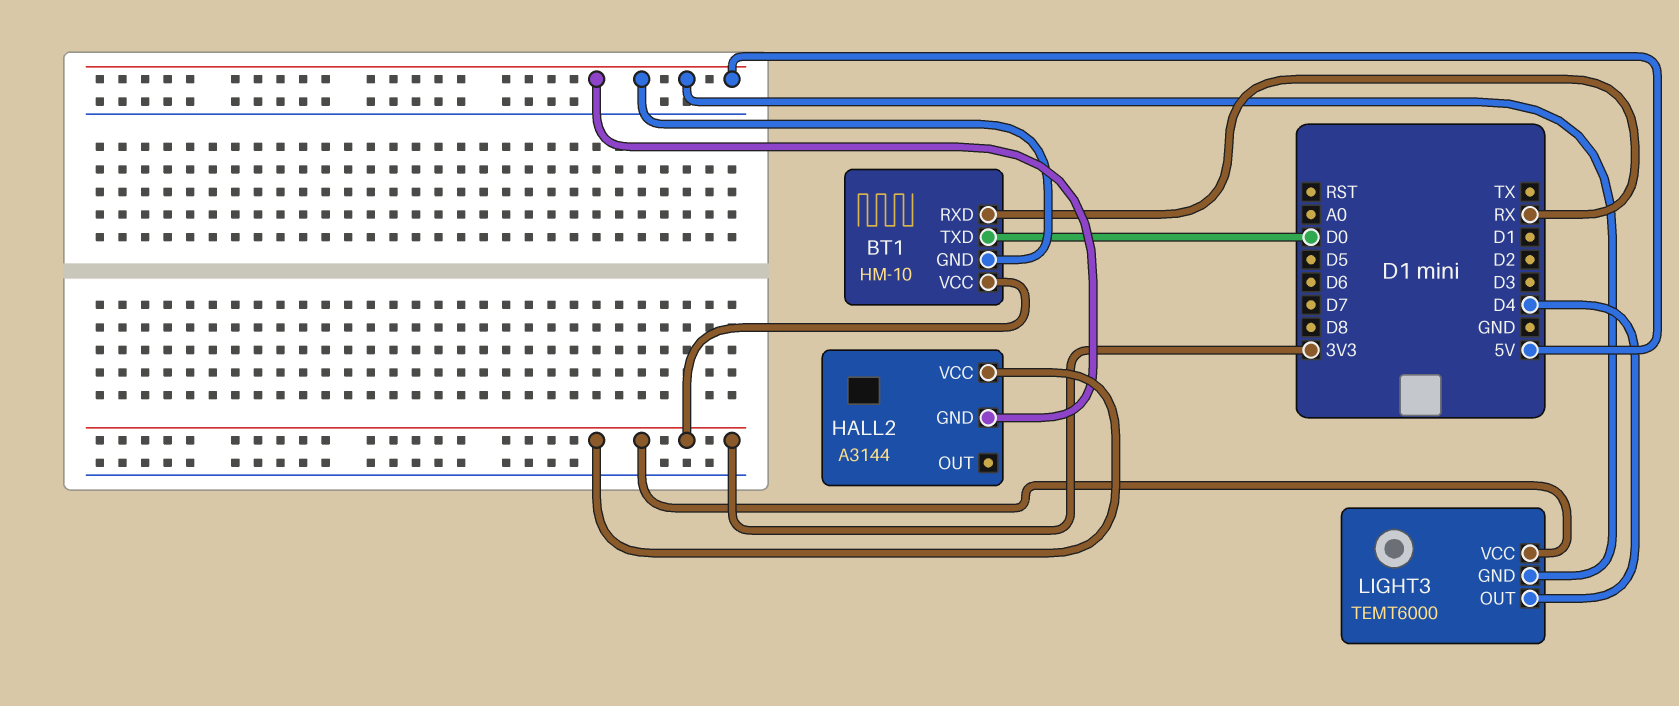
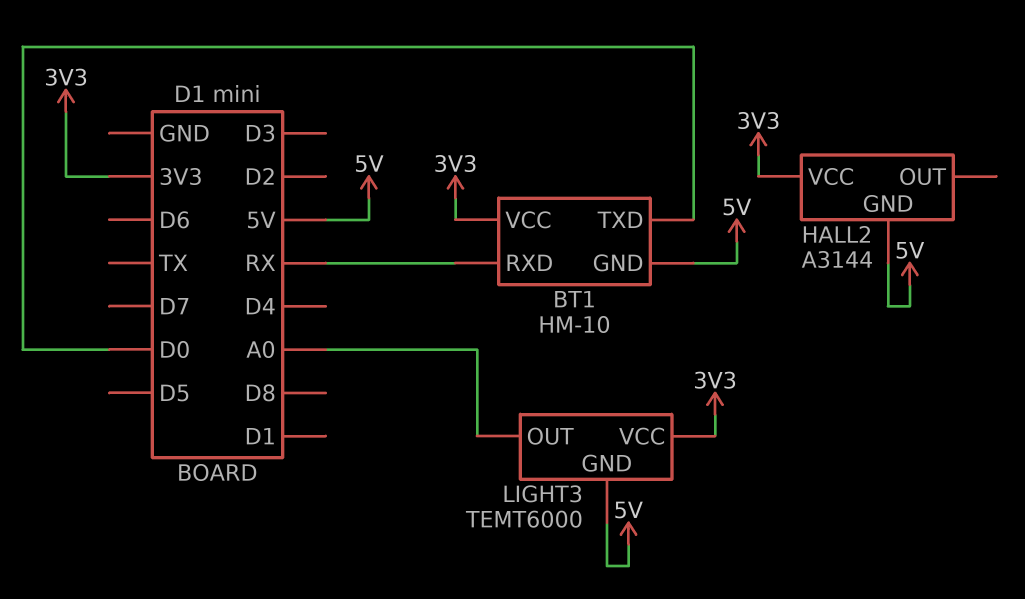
LIGHT3 pin OUT: D4 -> A0

